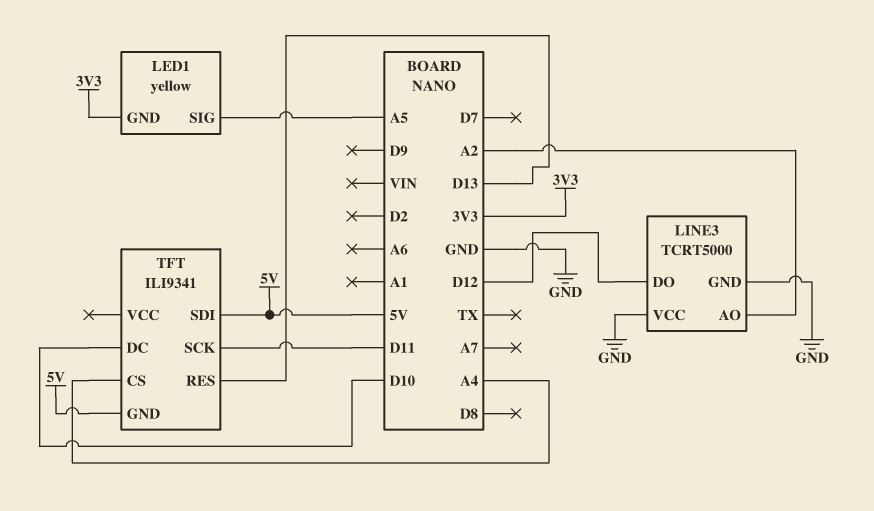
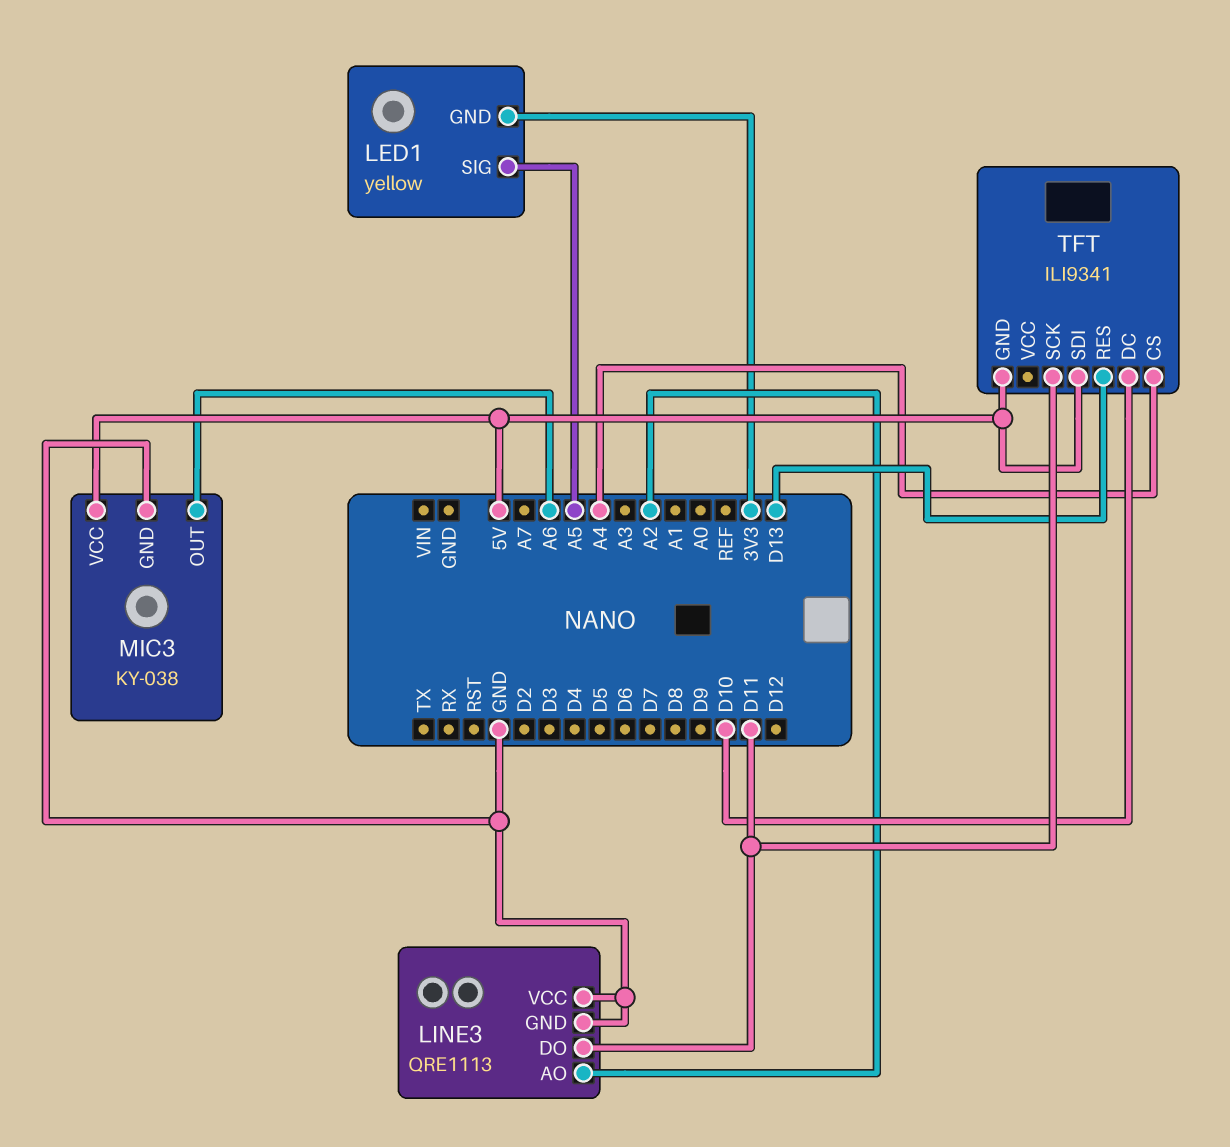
LINE3: TCRT5000 -> QRE1113
LINE3 pin DO: D12 -> D11
MIC3: none -> KY-038
MIC3 pin GND: none -> GND
MIC3 pin OUT: none -> A6
MIC3 pin VCC: none -> 5V

